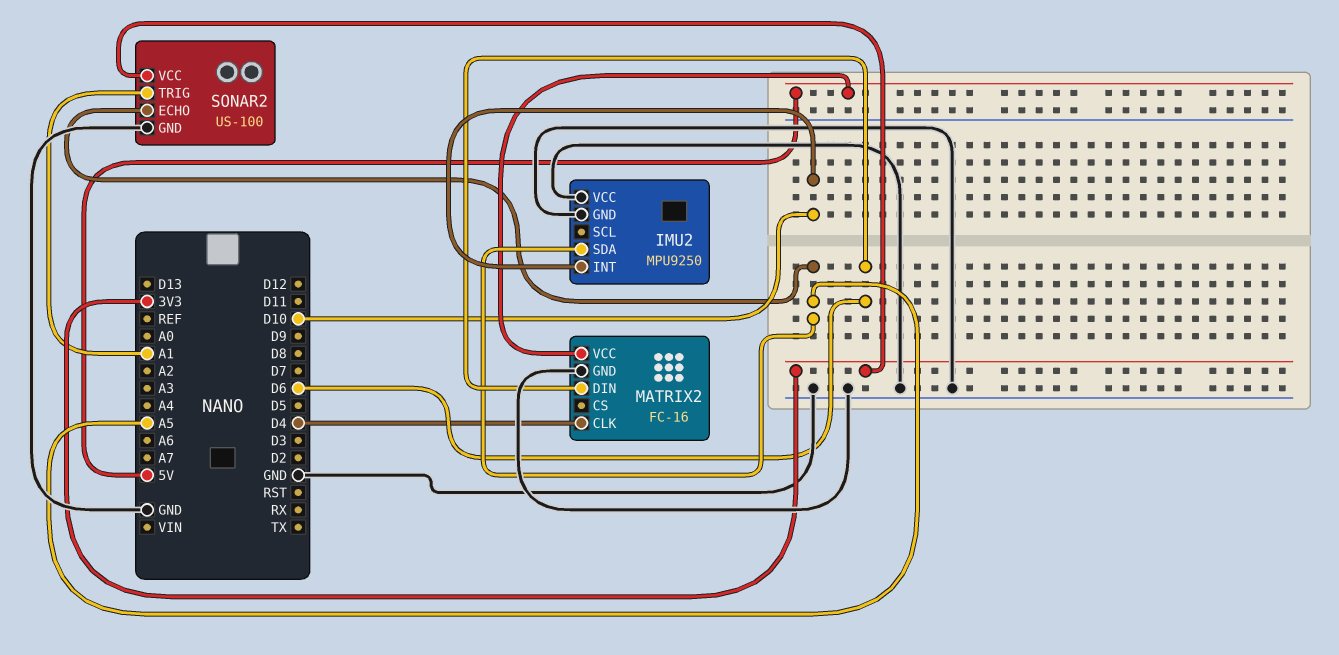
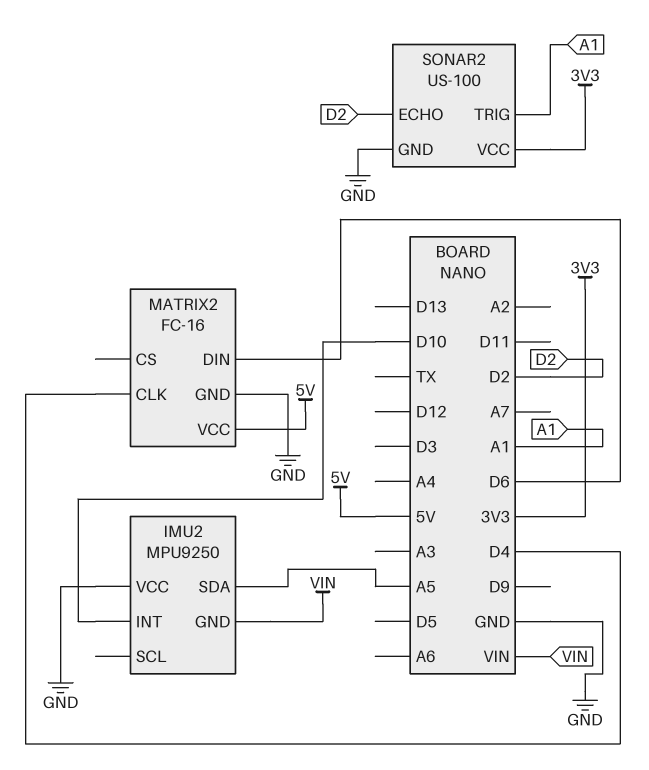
IMU2 pin GND: GND -> VIN
SONAR2 pin ECHO: A5 -> D2

